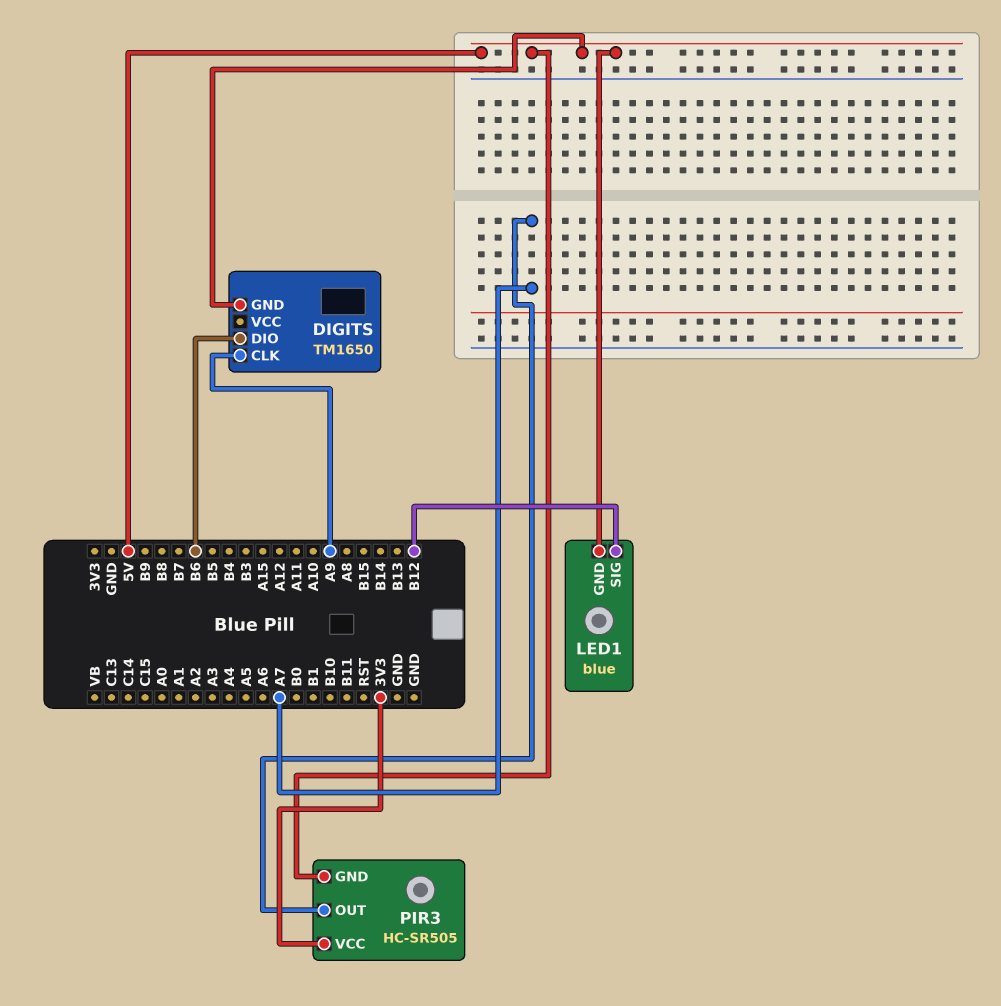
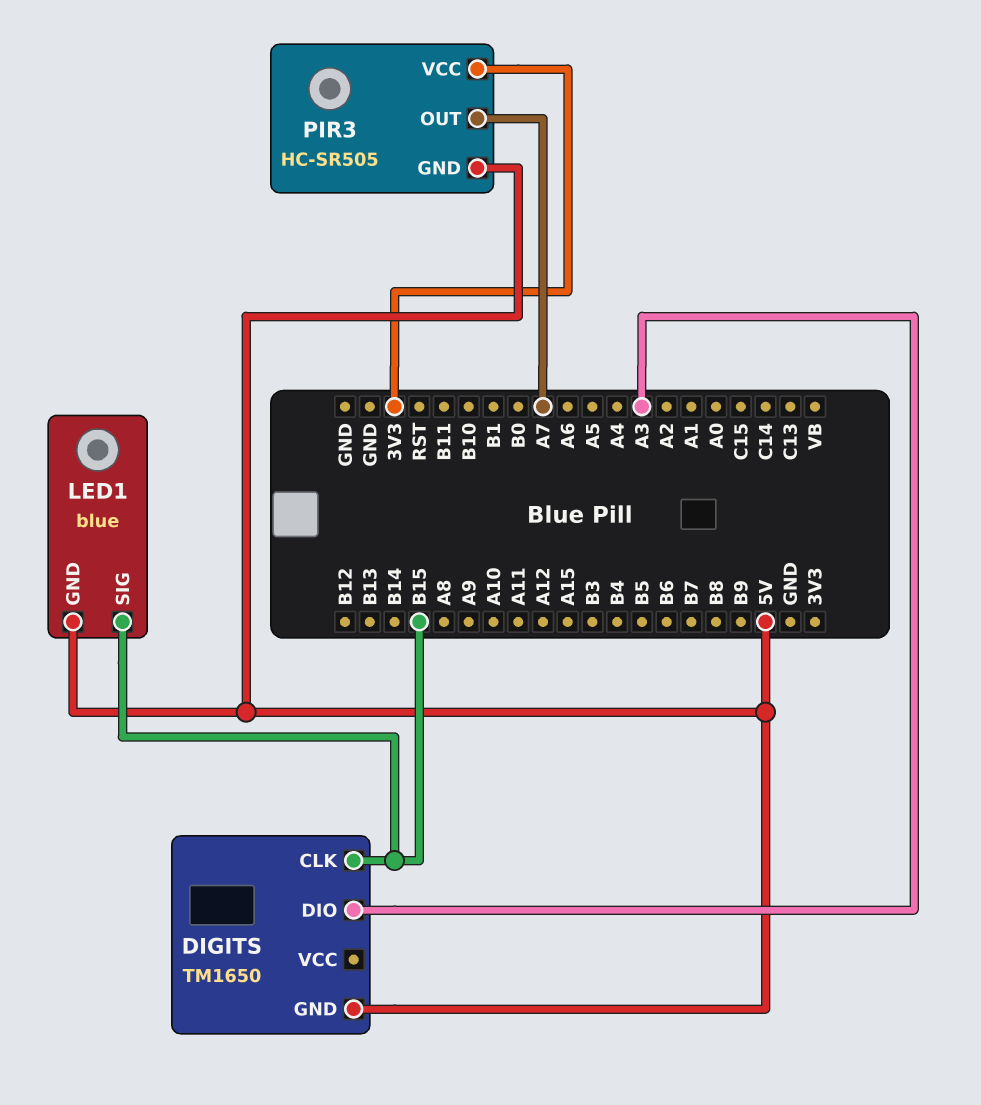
DIGITS pin CLK: A9 -> B15
DIGITS pin DIO: B6 -> A3
LED1 pin SIG: B12 -> B15

